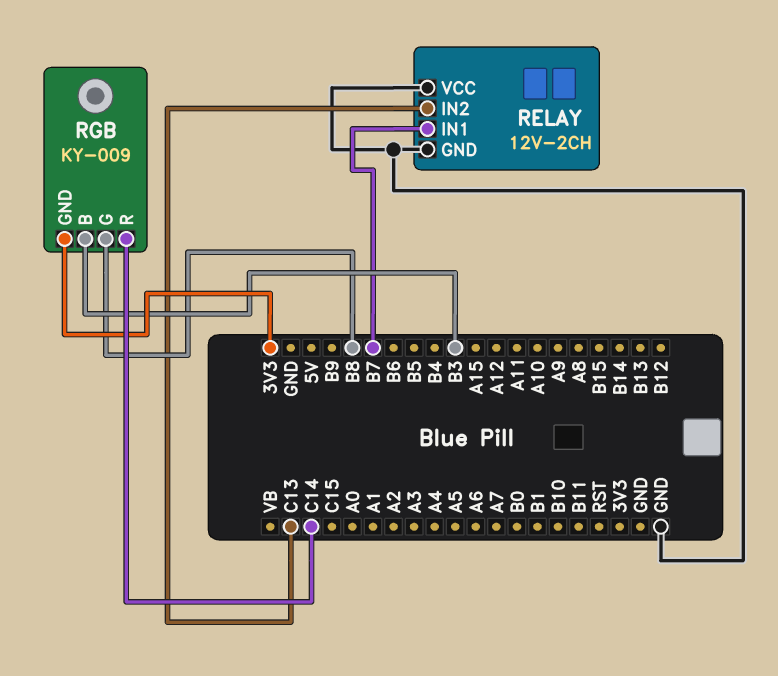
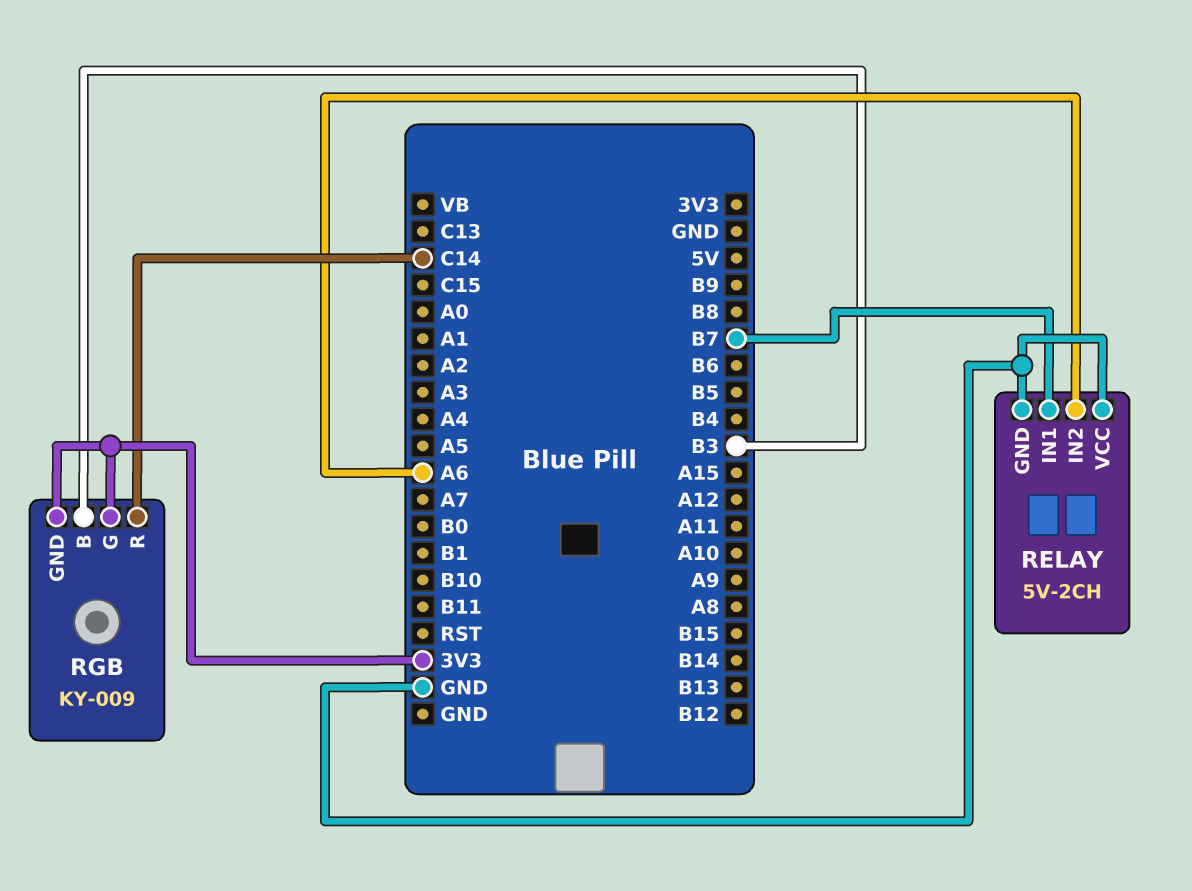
RELAY: 12V-2CH -> 5V-2CH
RELAY pin IN2: C13 -> A6
RGB pin G: B8 -> 3V3

